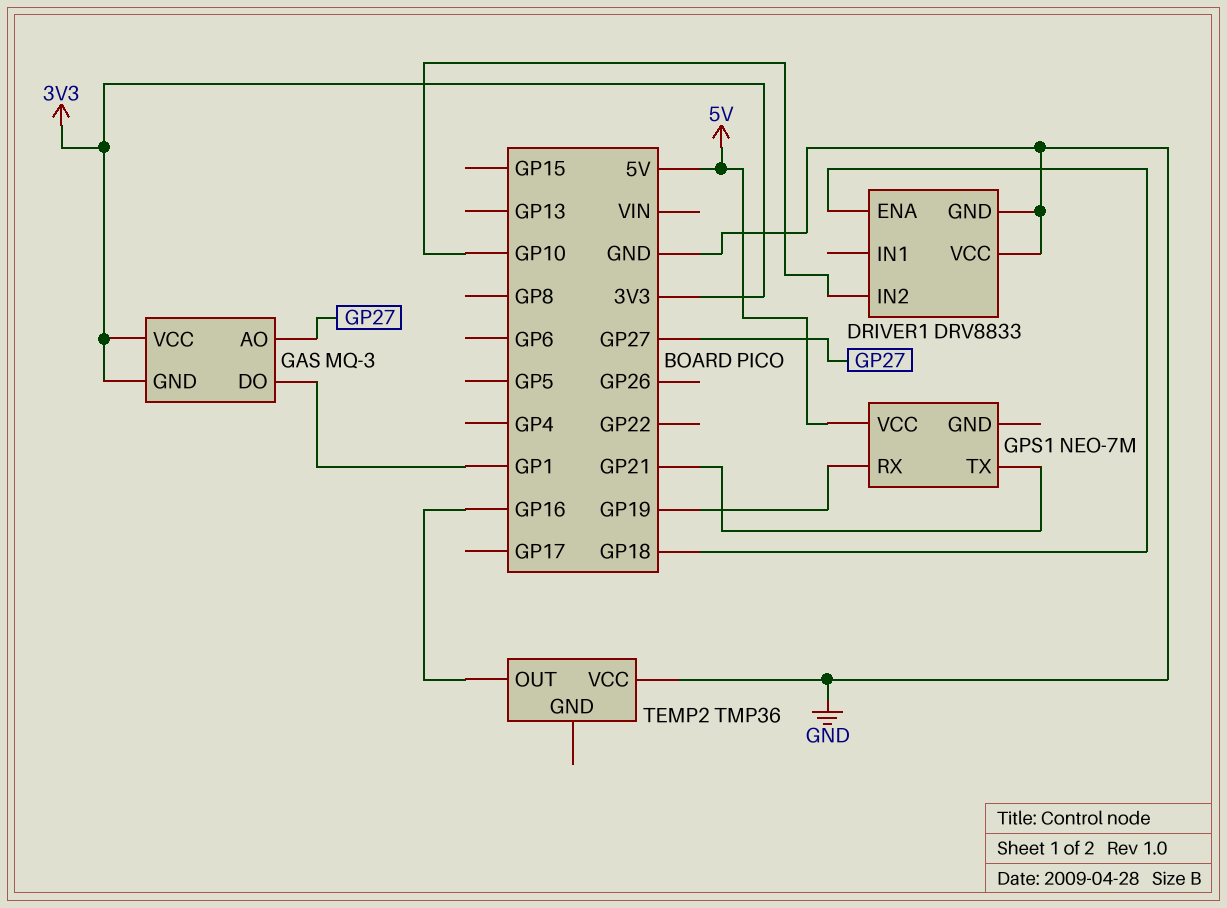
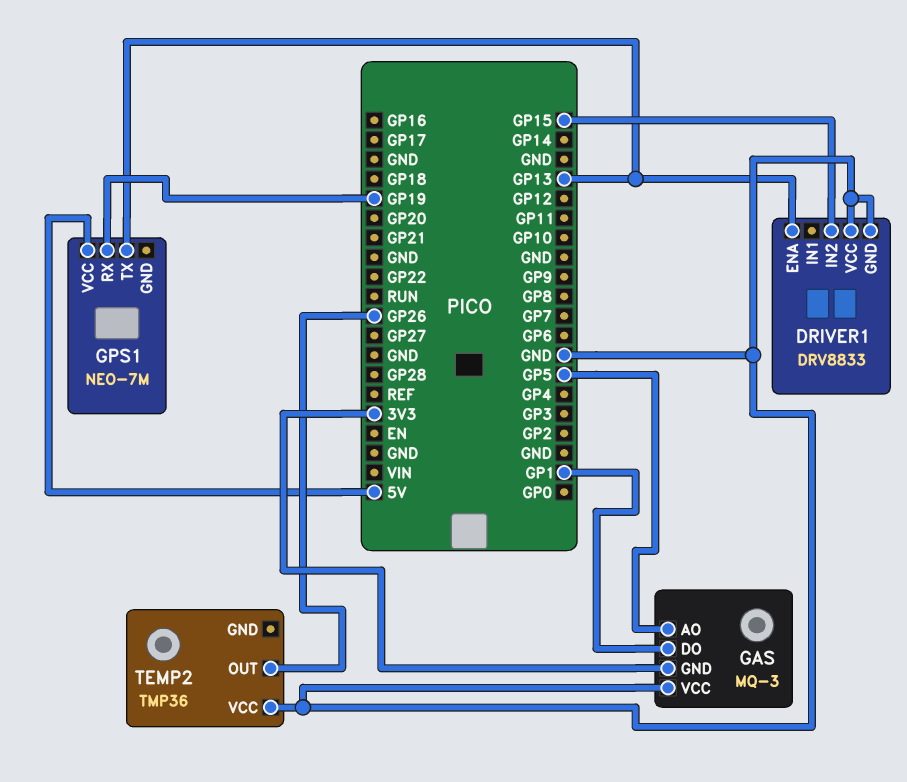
DRIVER1 pin ENA: GP18 -> GP13
DRIVER1 pin IN2: GP10 -> GP15
GAS pin AO: GP27 -> GP5
GAS pin VCC: 3V3 -> GND
GPS1 pin TX: GP21 -> GP13
TEMP2 pin OUT: GP16 -> GP26

